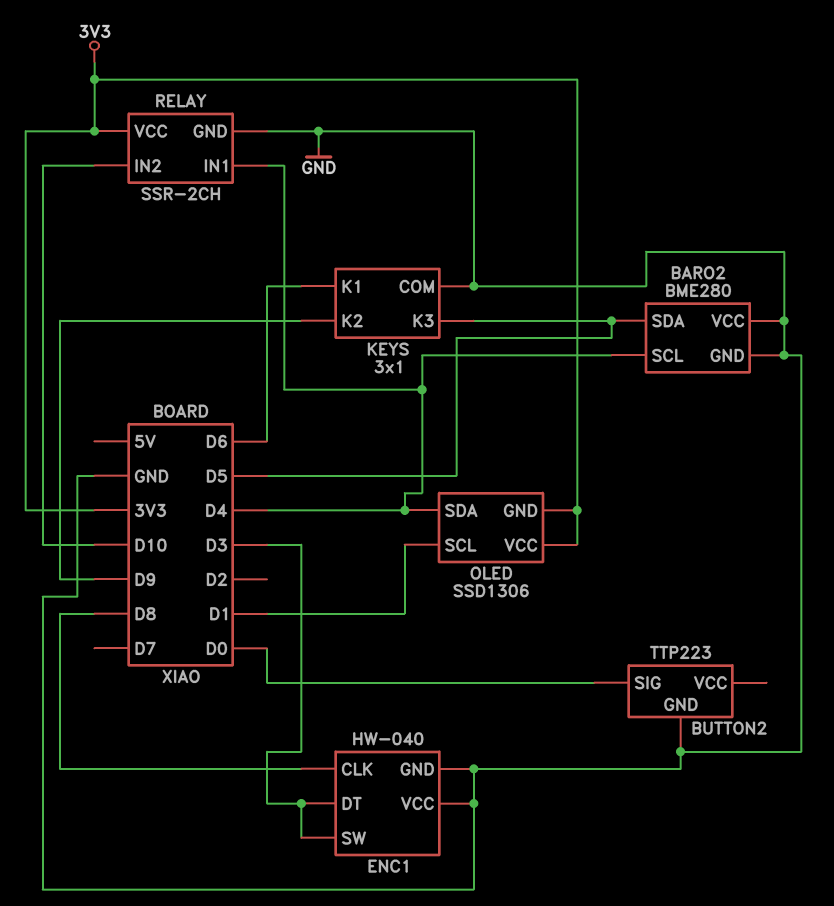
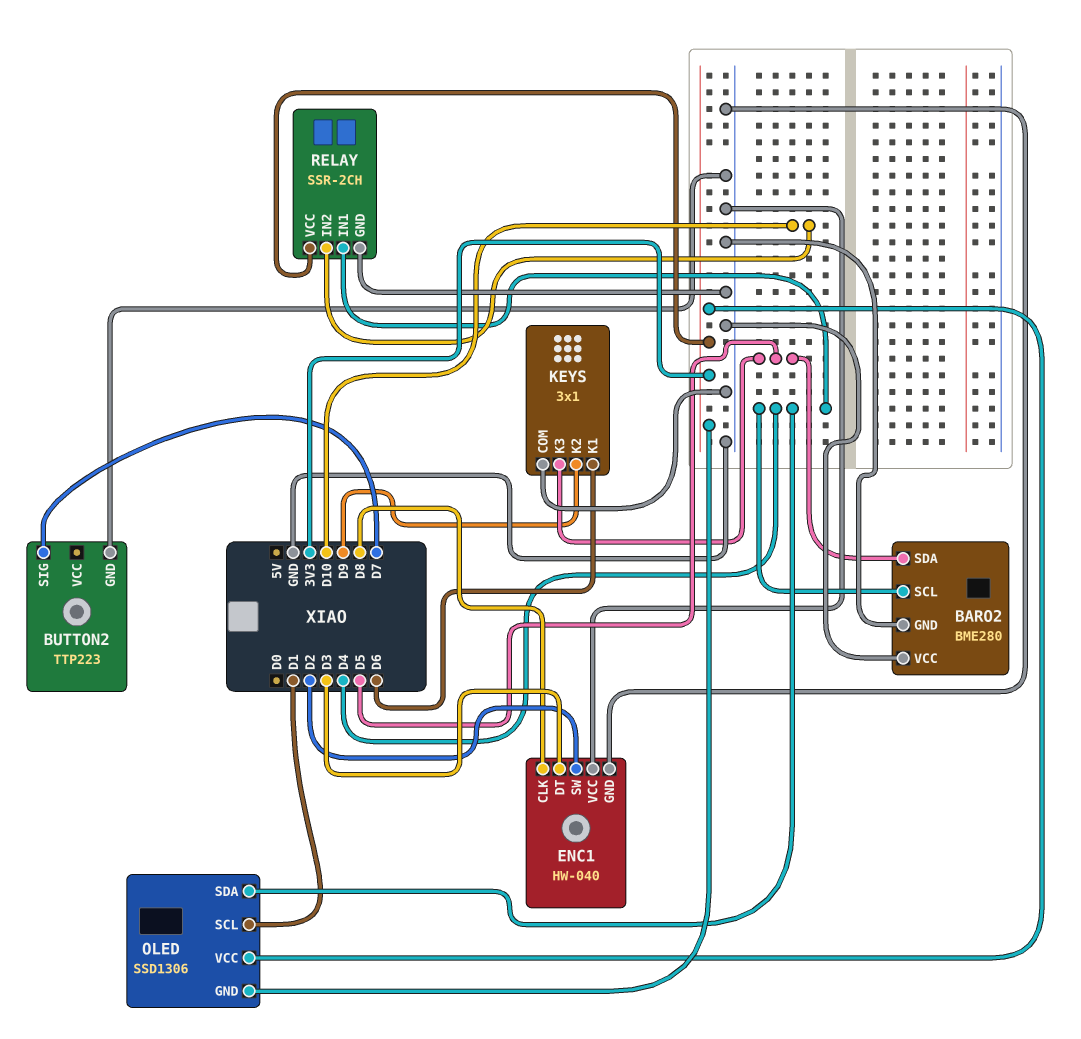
BUTTON2 pin SIG: D0 -> D7
ENC1 pin SW: D3 -> D2

